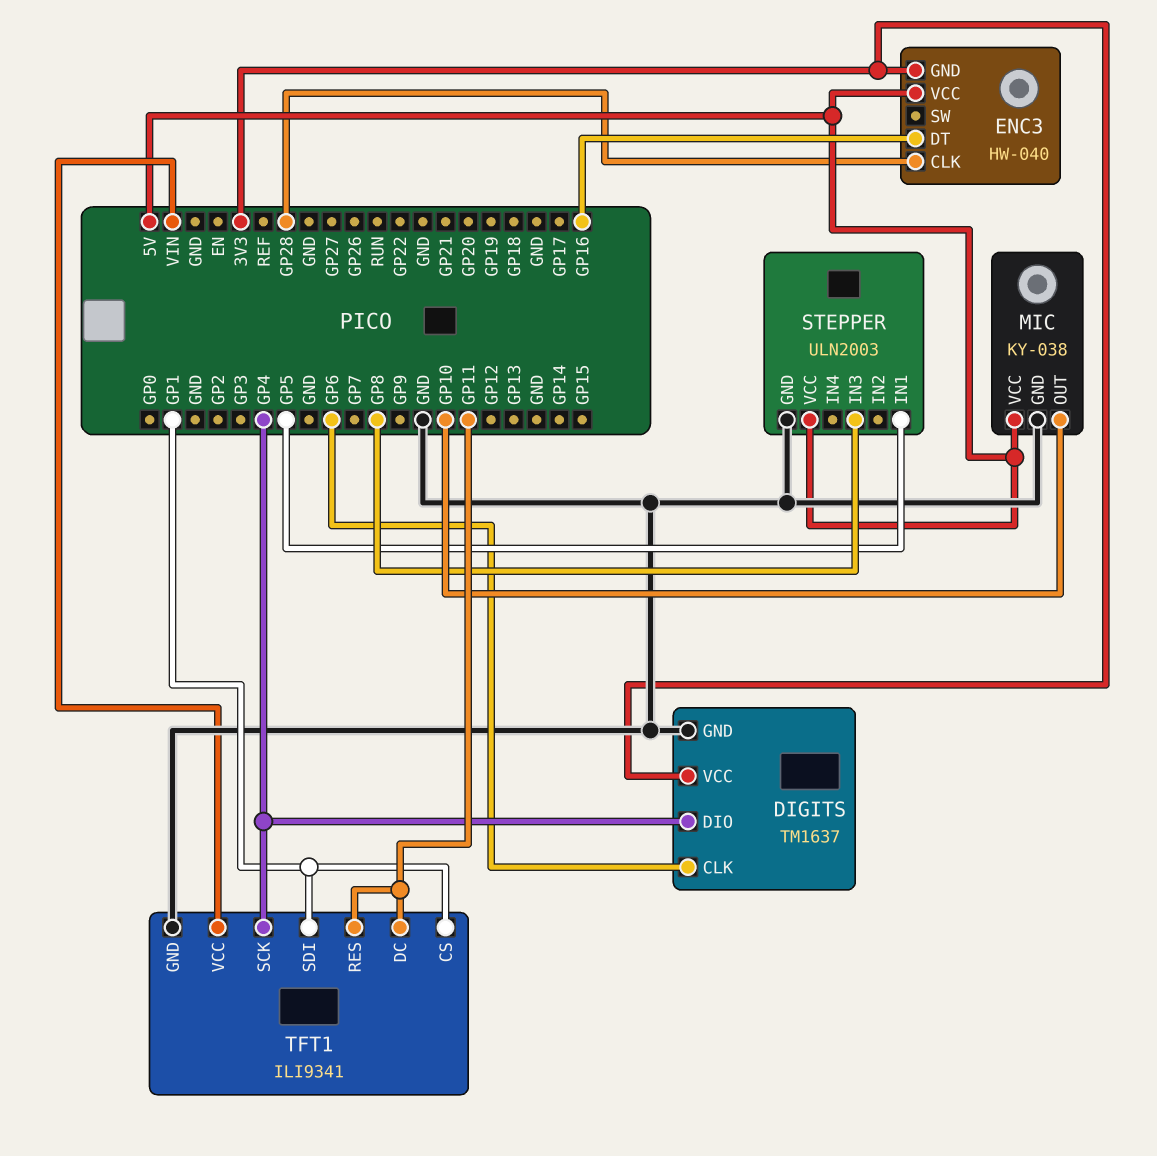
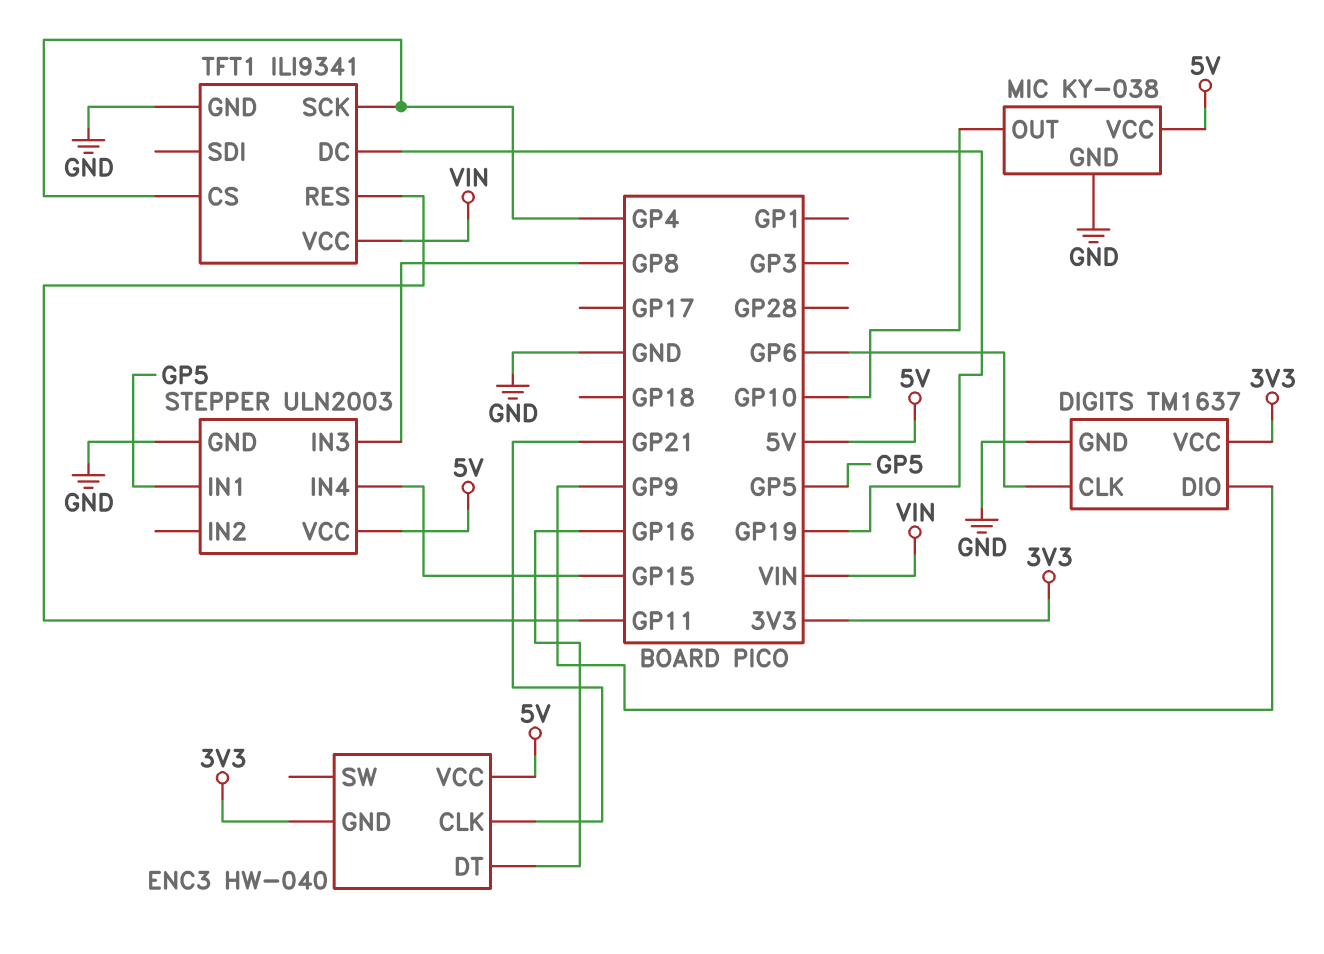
DIGITS pin DIO: GP4 -> GP9
ENC3 pin CLK: GP28 -> GP21
STEPPER pin IN4: none -> GP15
TFT1 pin CS: GP1 -> GP4
TFT1 pin DC: GP11 -> GP19
TFT1 pin SDI: GP1 -> none

